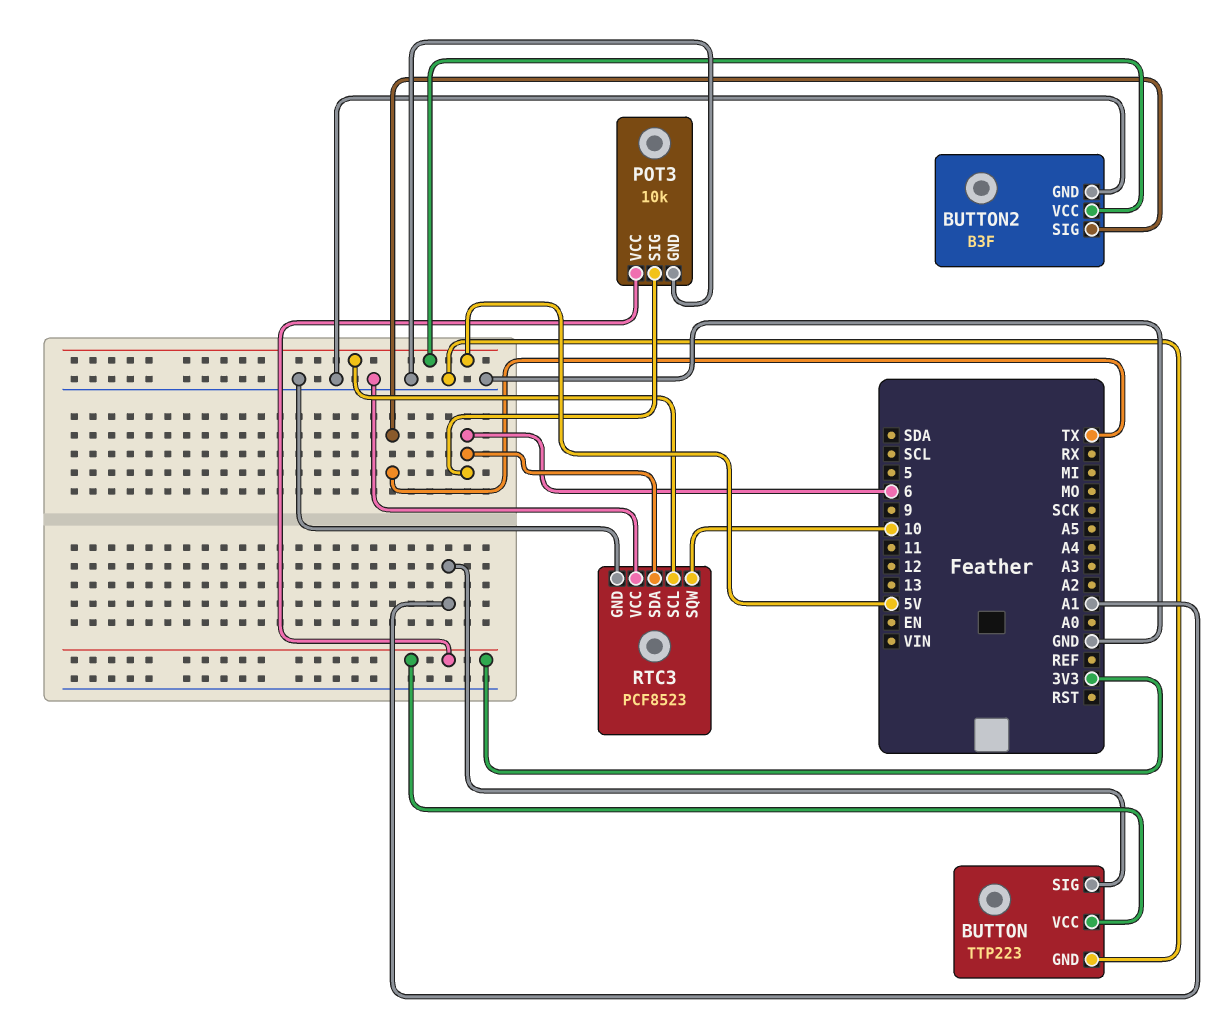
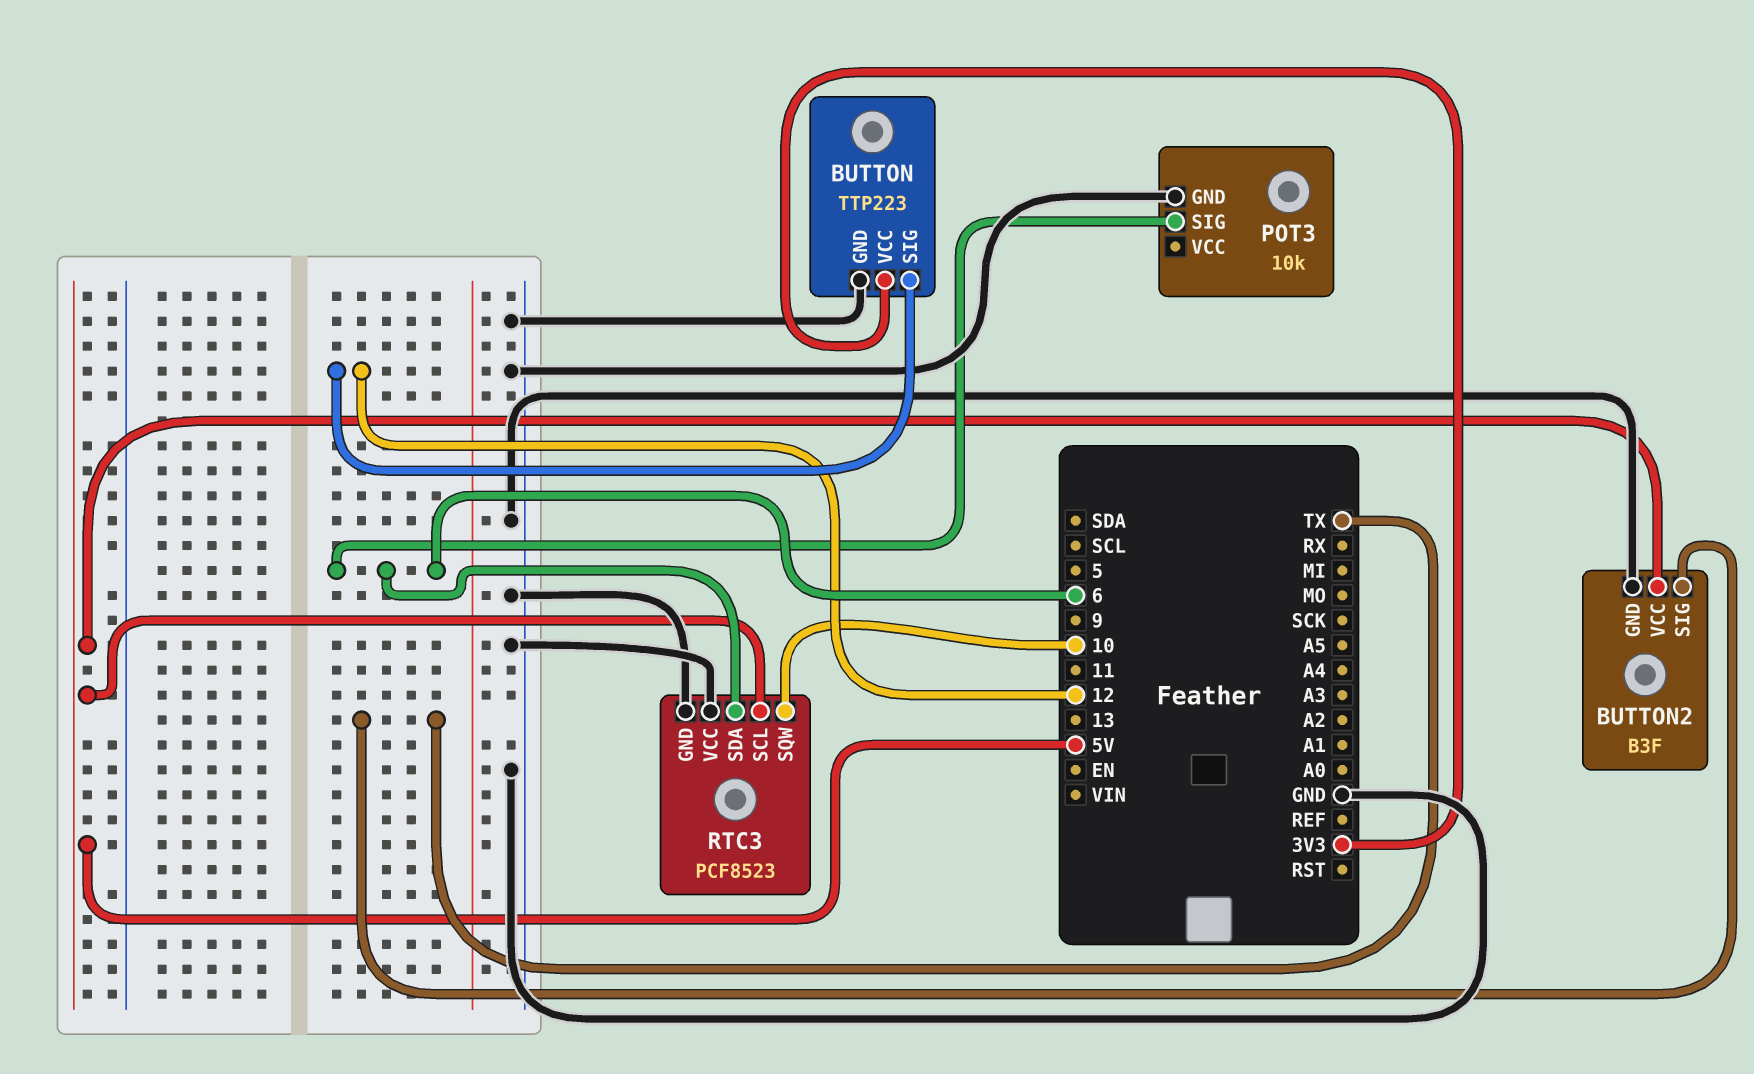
BUTTON pin SIG: A1 -> 12
POT3 pin VCC: 3V3 -> none

